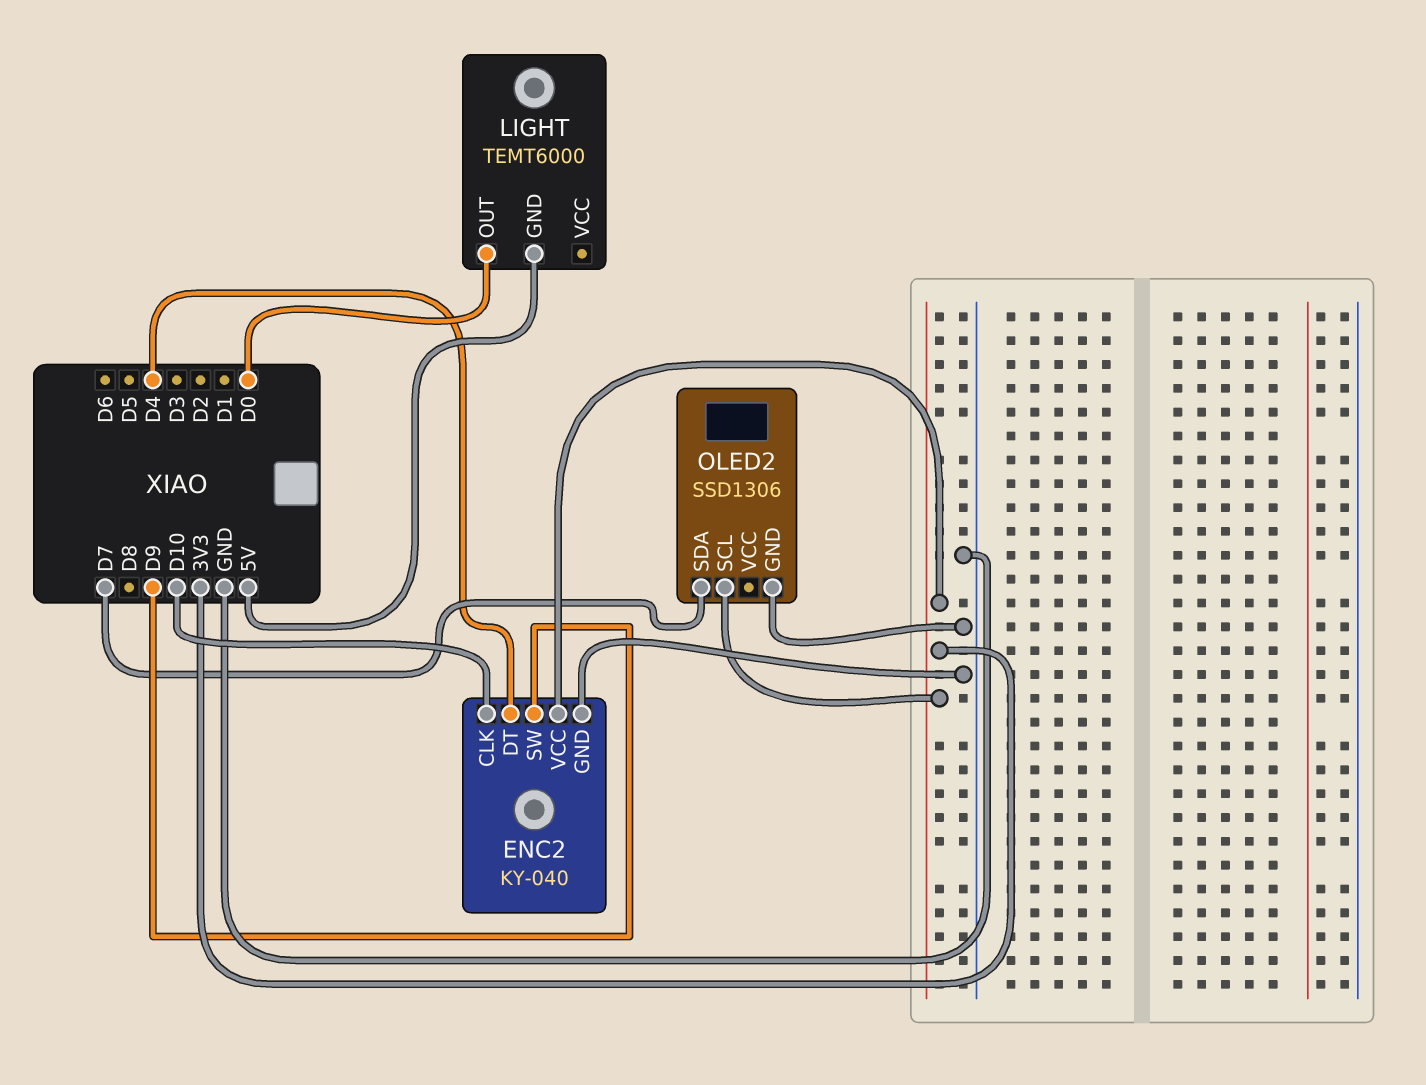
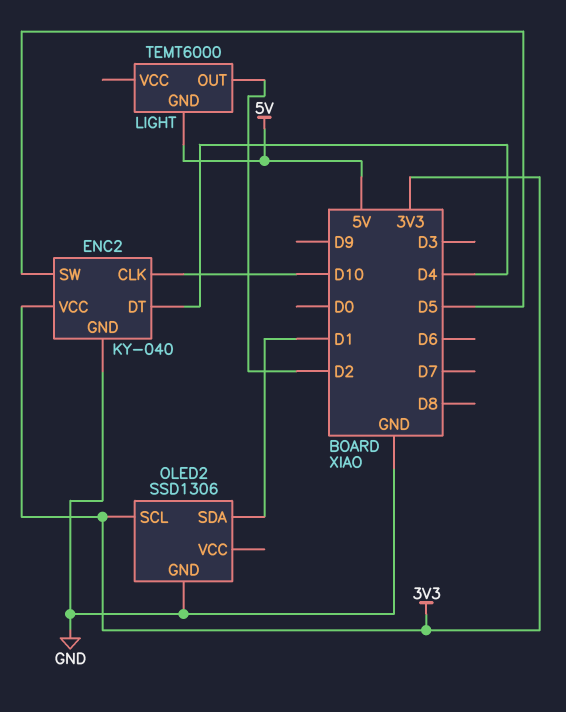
ENC2 pin SW: D9 -> D5
LIGHT pin OUT: D0 -> D2
OLED2 pin SDA: D7 -> D1

